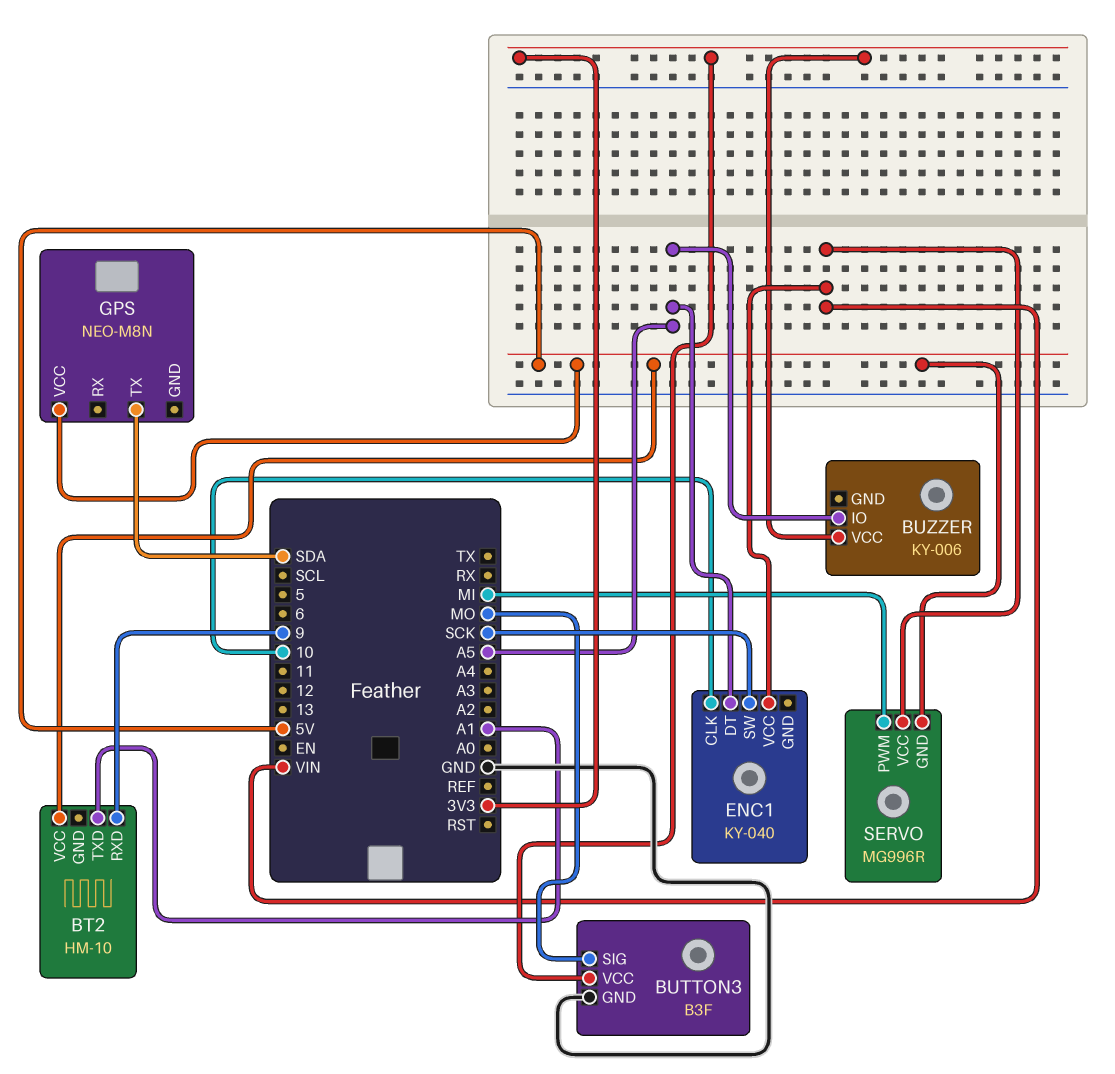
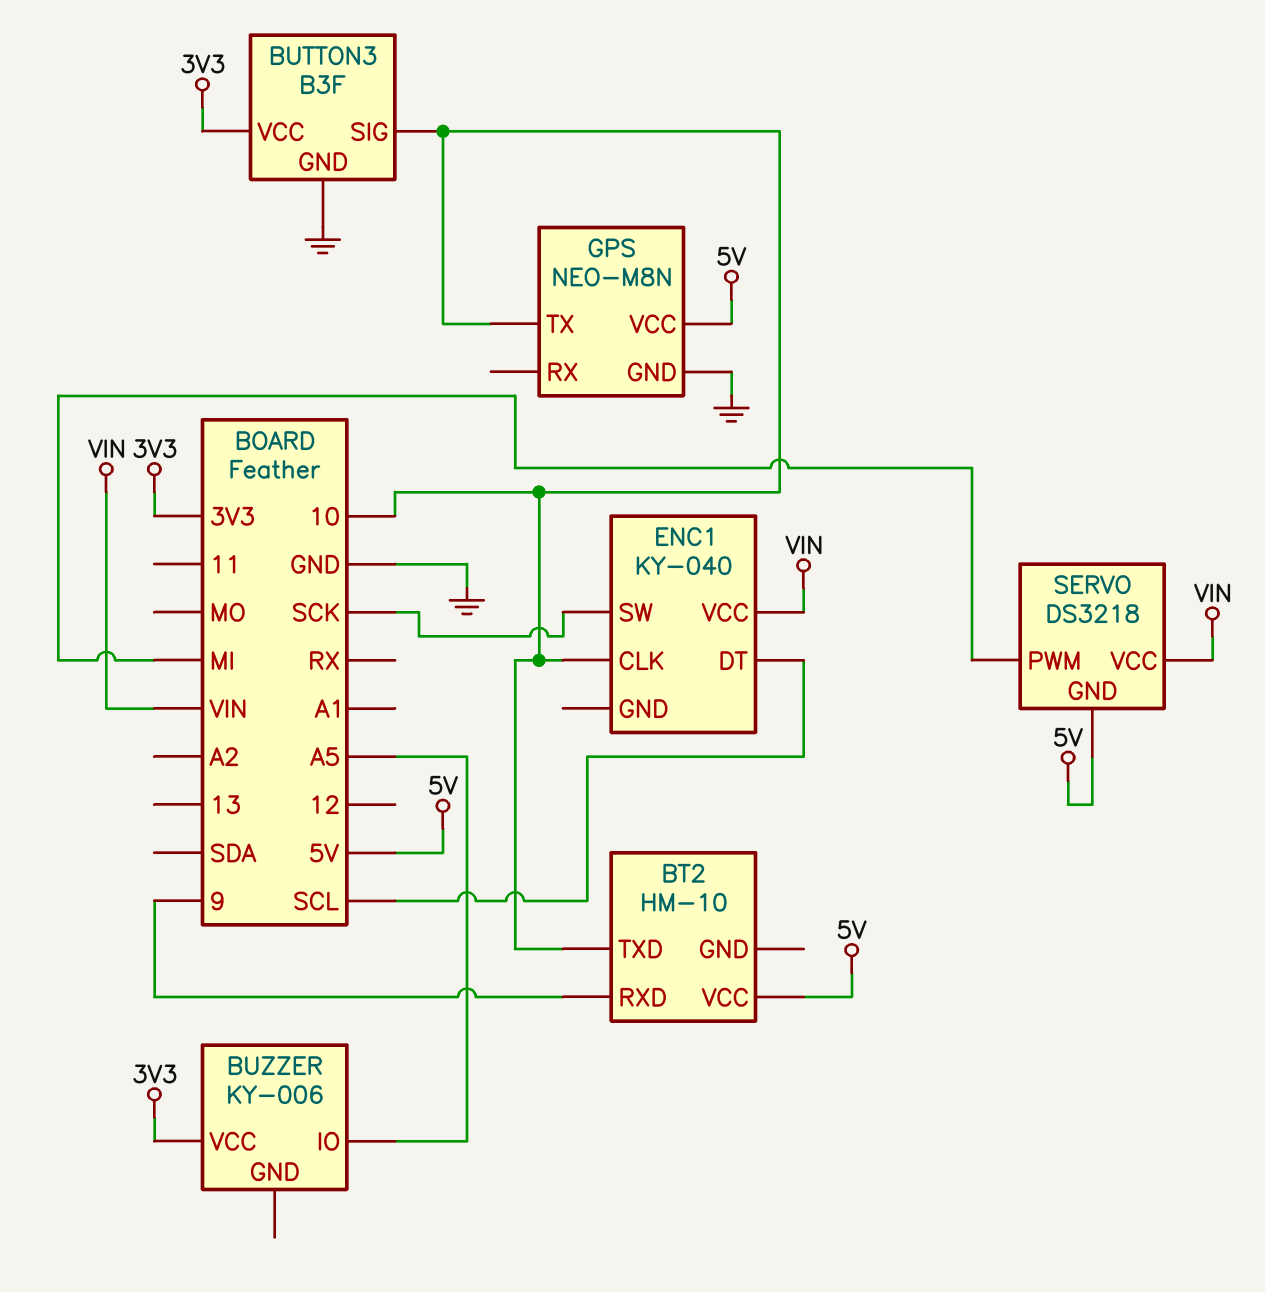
BT2 pin TXD: A1 -> 10
BUTTON3 pin SIG: MO -> 10
ENC1 pin DT: A5 -> SCL
GPS pin GND: none -> GND
GPS pin TX: SDA -> 10
SERVO: MG996R -> DS3218

